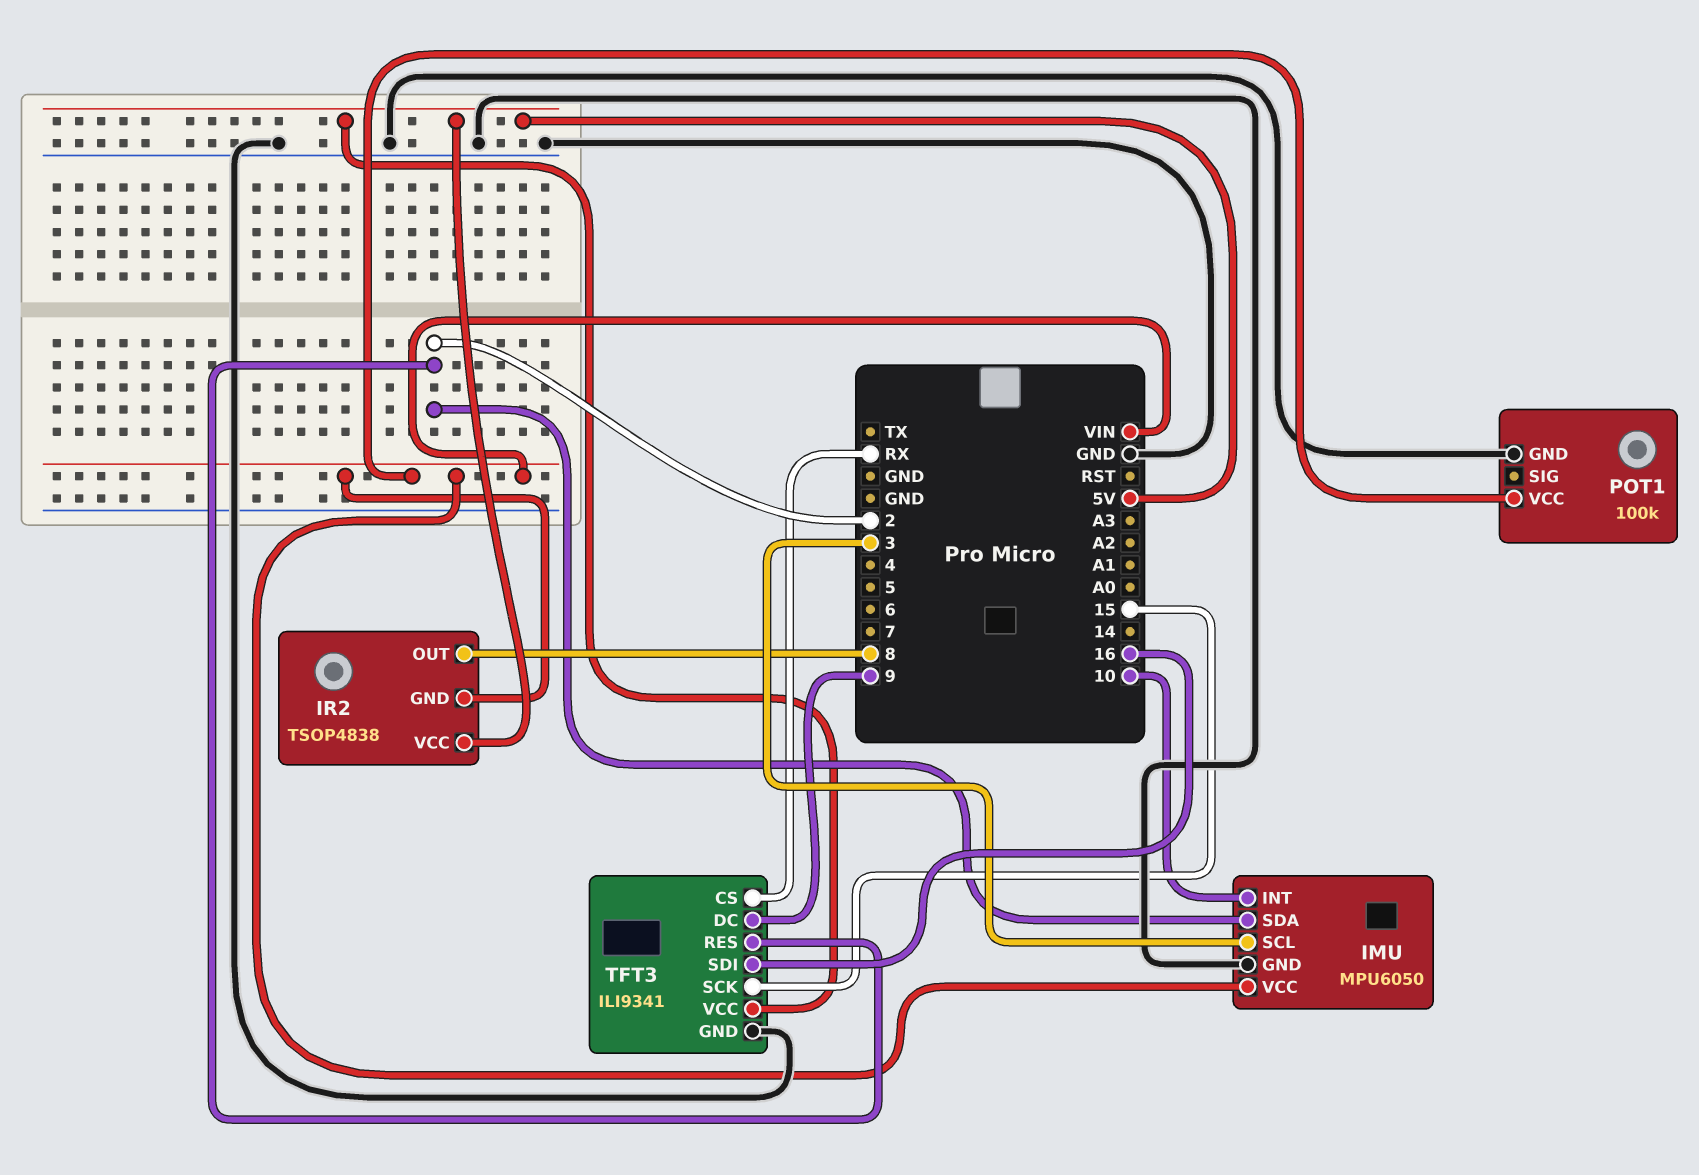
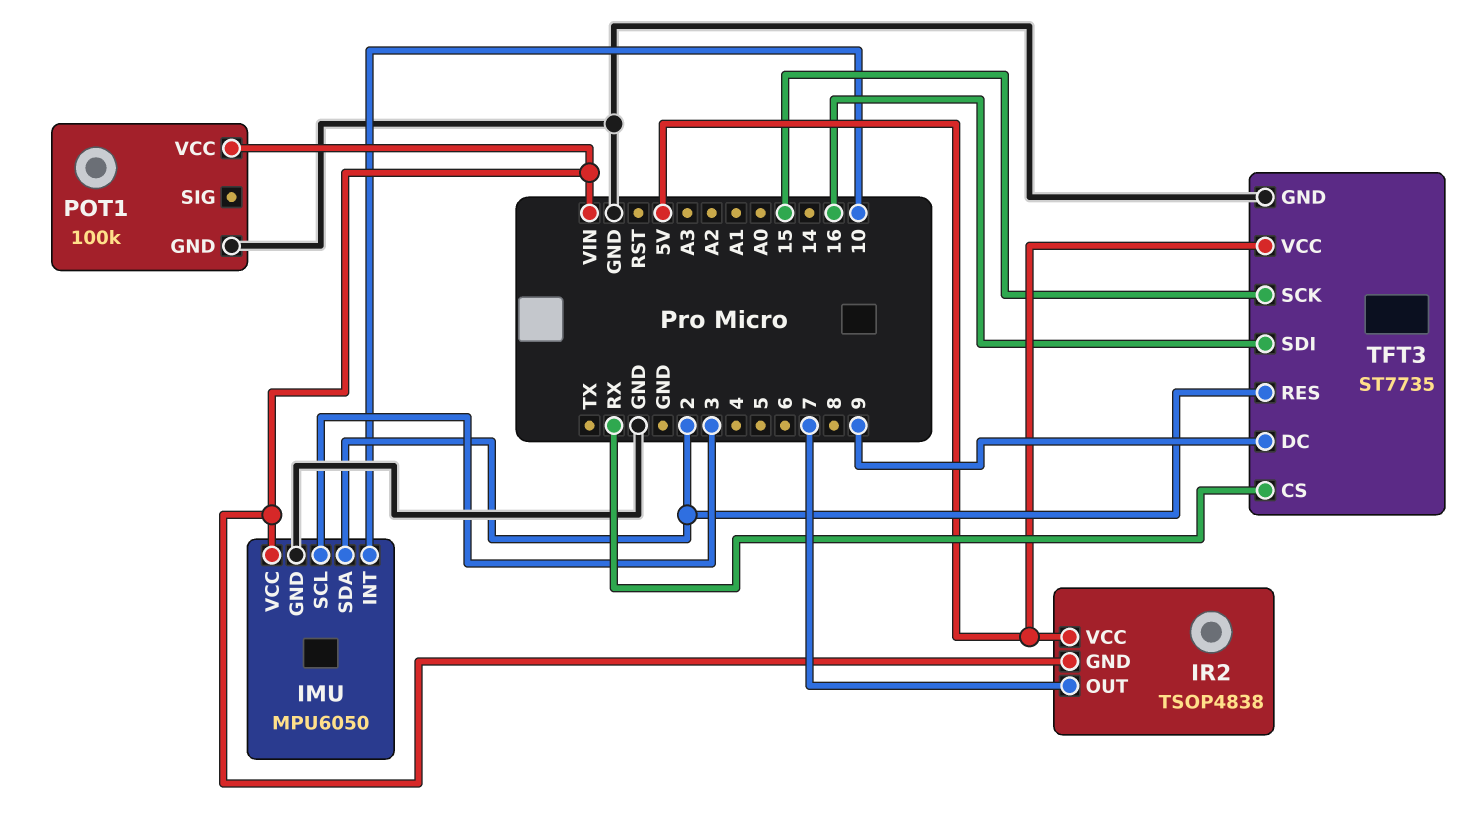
IR2 pin OUT: 8 -> 7
TFT3: ILI9341 -> ST7735

